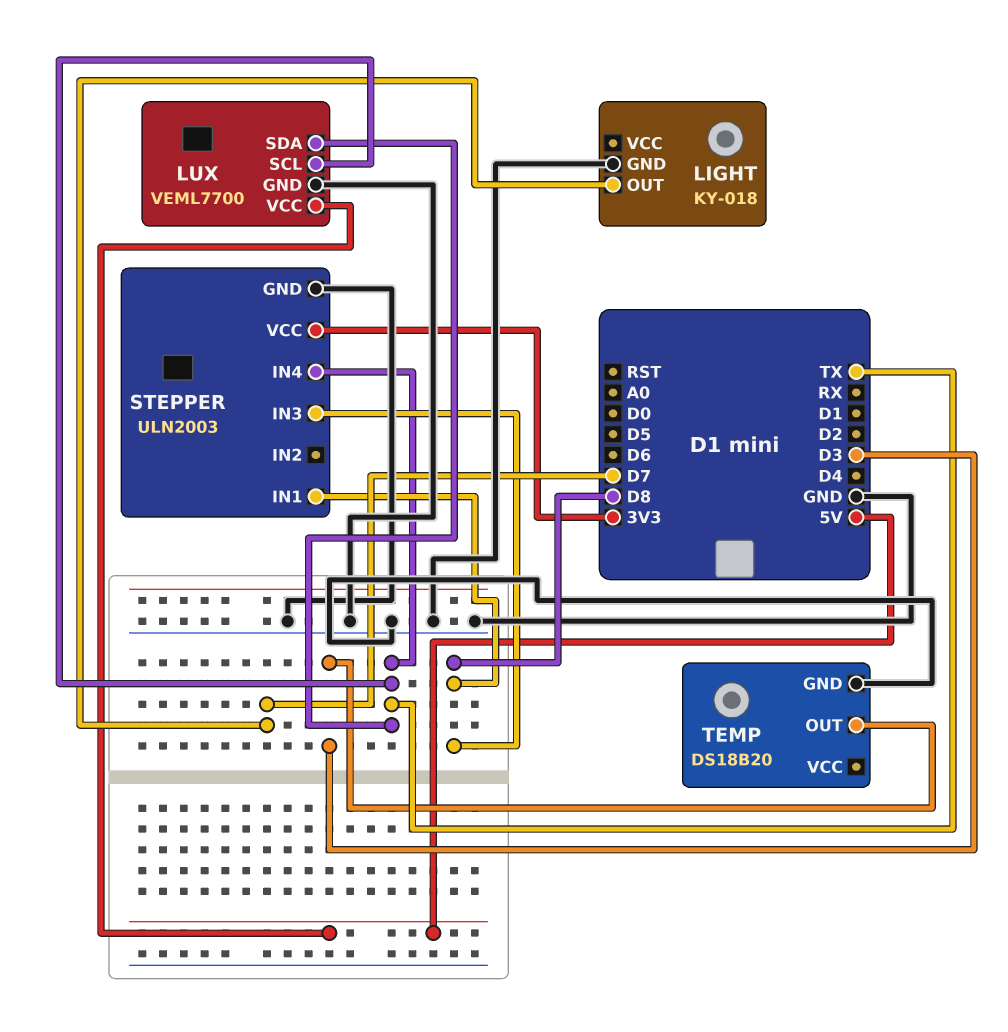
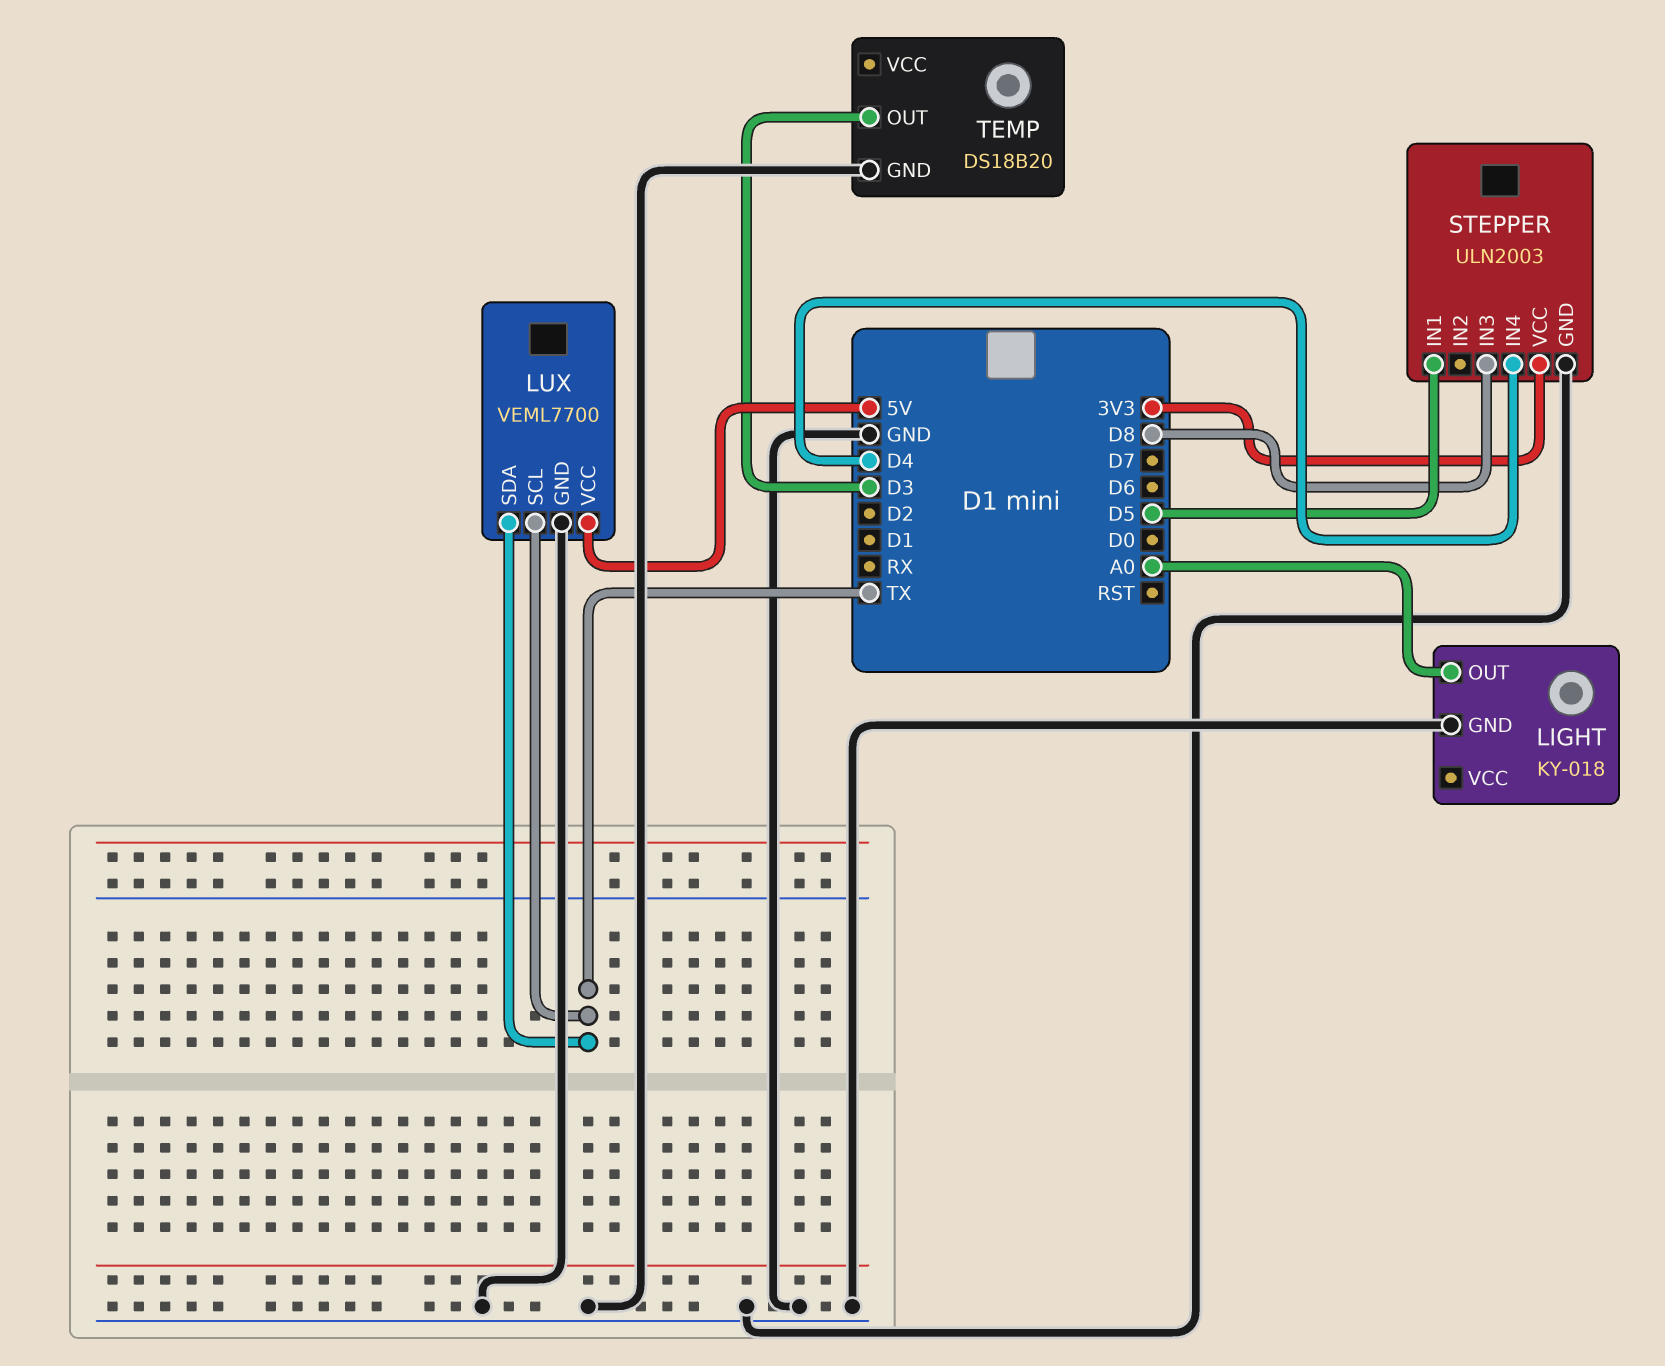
LIGHT pin OUT: D7 -> A0
STEPPER pin IN1: D8 -> D5
STEPPER pin IN4: TX -> D4

